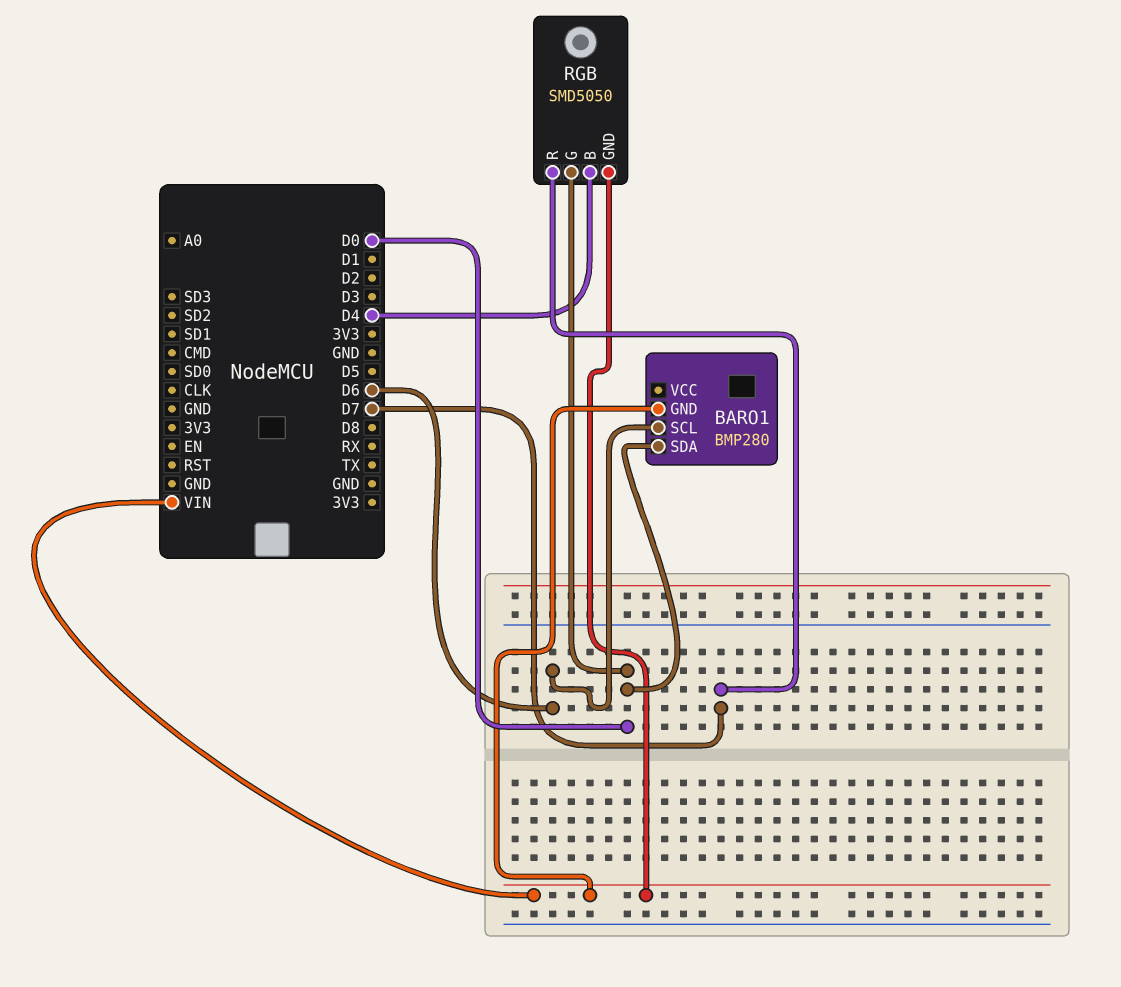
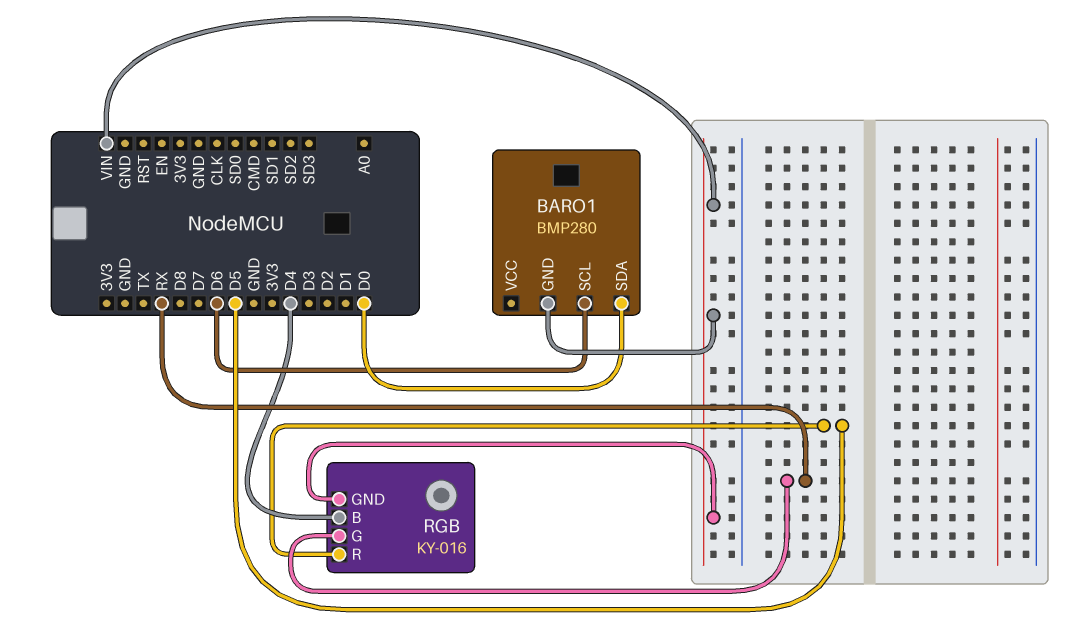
RGB: SMD5050 -> KY-016
RGB pin G: D0 -> RX
RGB pin R: D7 -> D5

